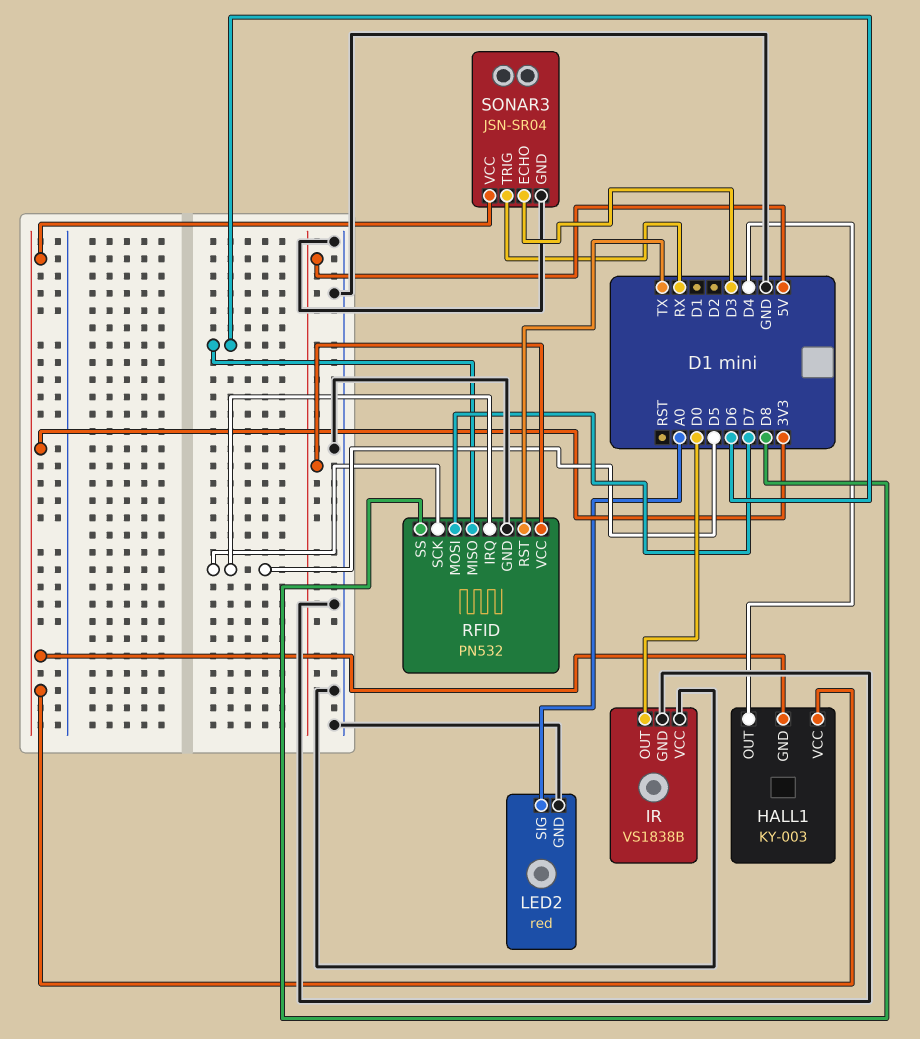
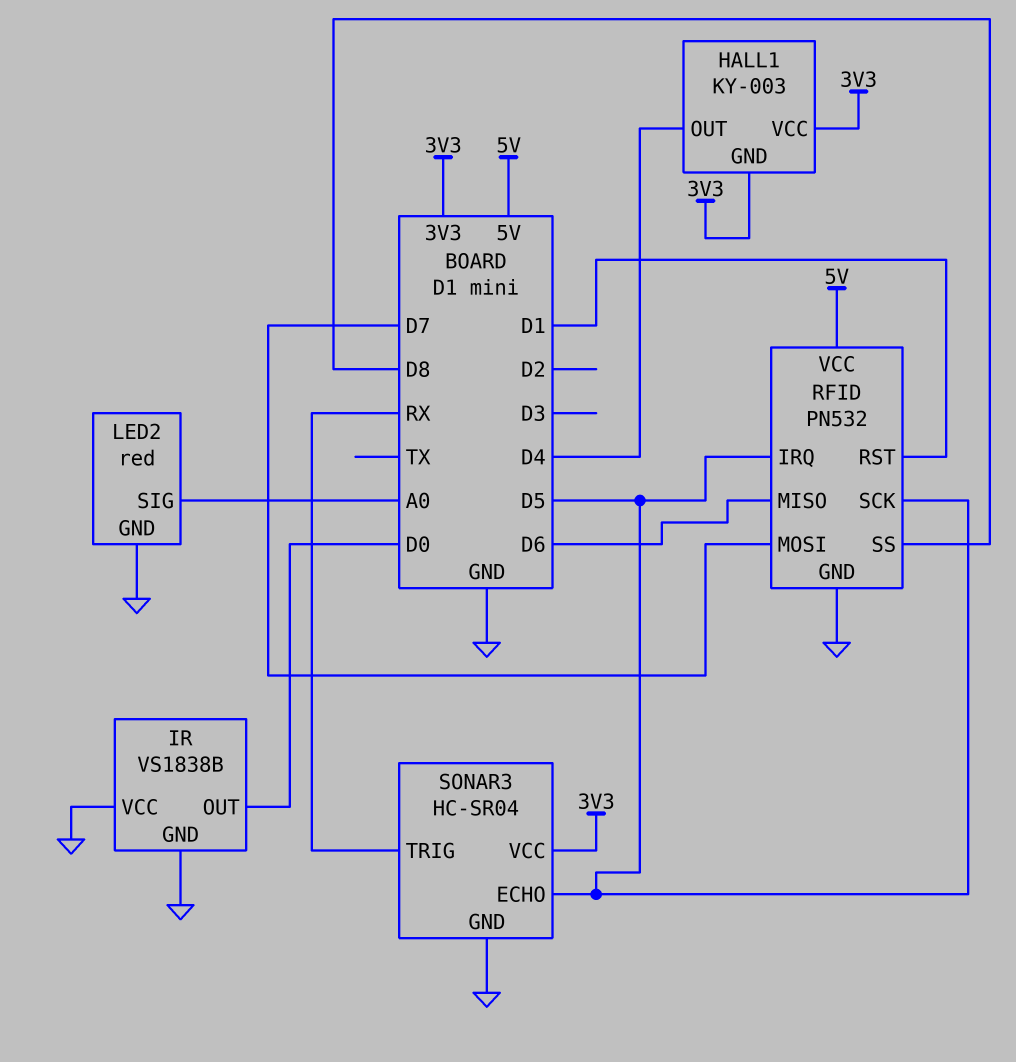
RFID pin RST: TX -> D1
SONAR3: JSN-SR04 -> HC-SR04
SONAR3 pin ECHO: D3 -> D5

